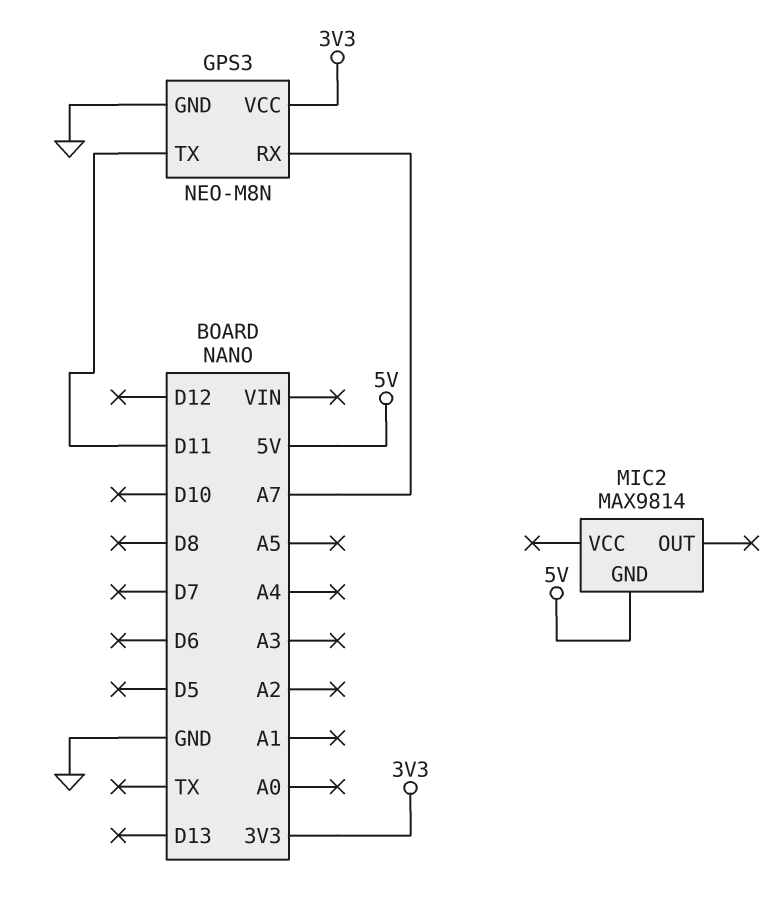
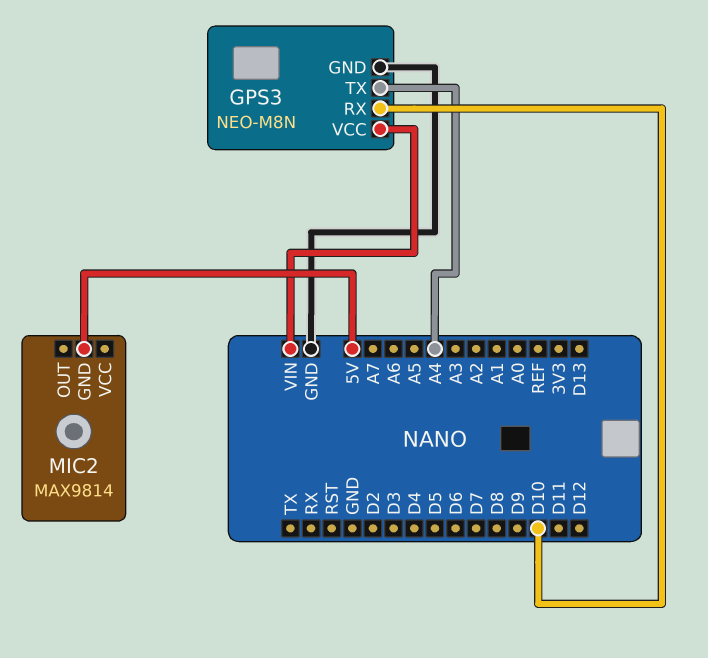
GPS3 pin RX: A7 -> D10
GPS3 pin TX: D11 -> A4
GPS3 pin VCC: 3V3 -> VIN

